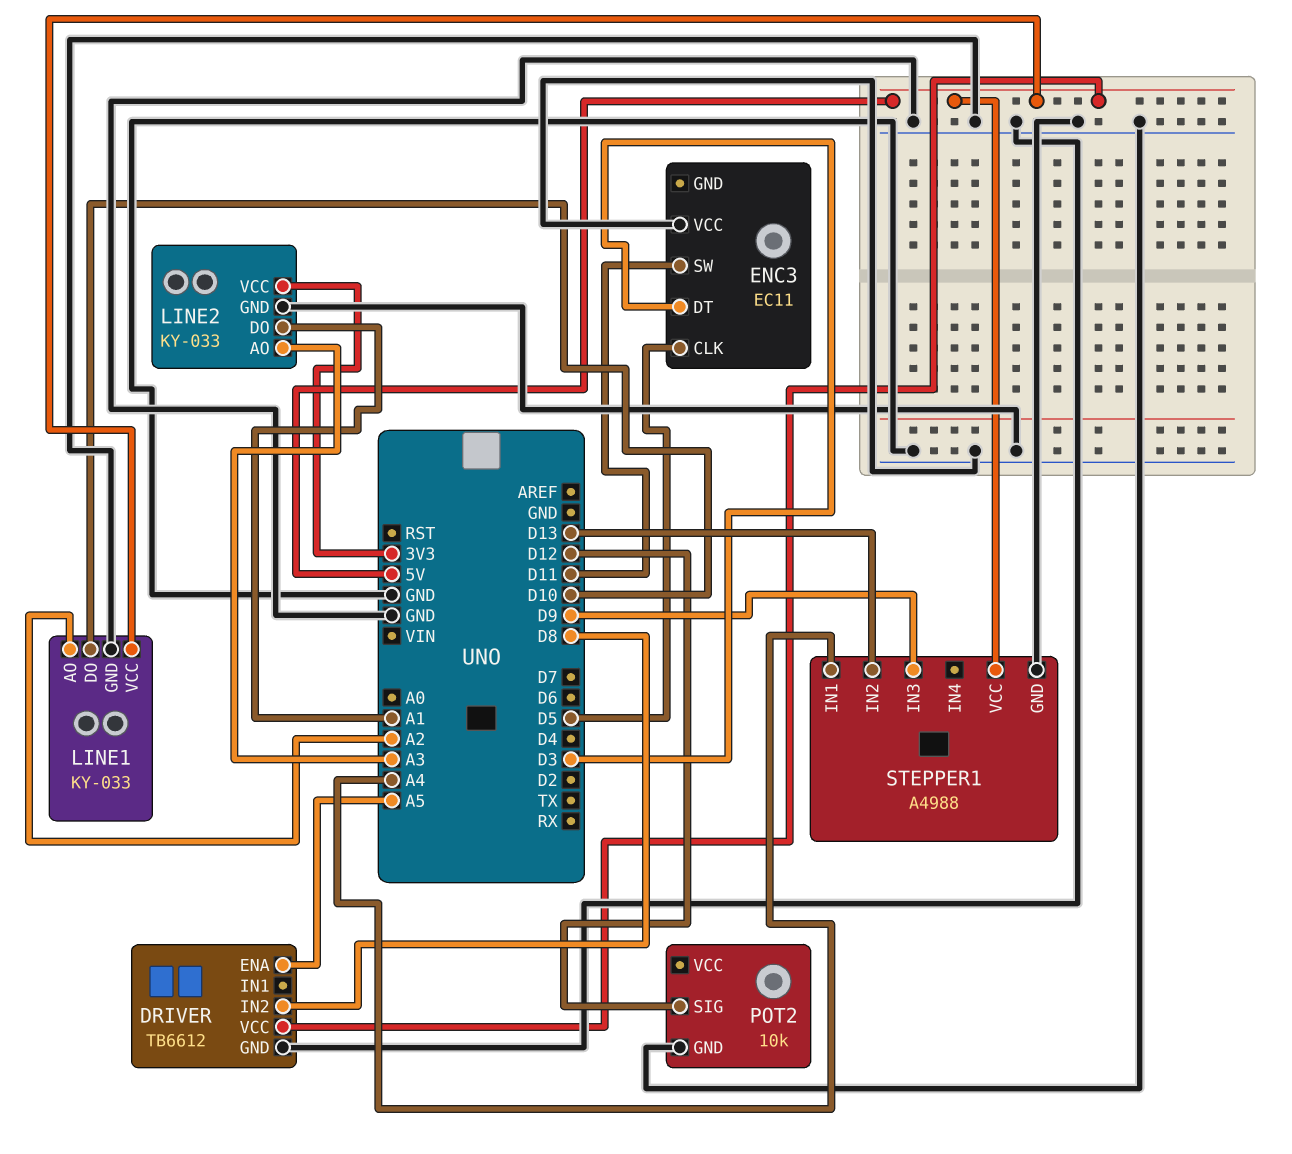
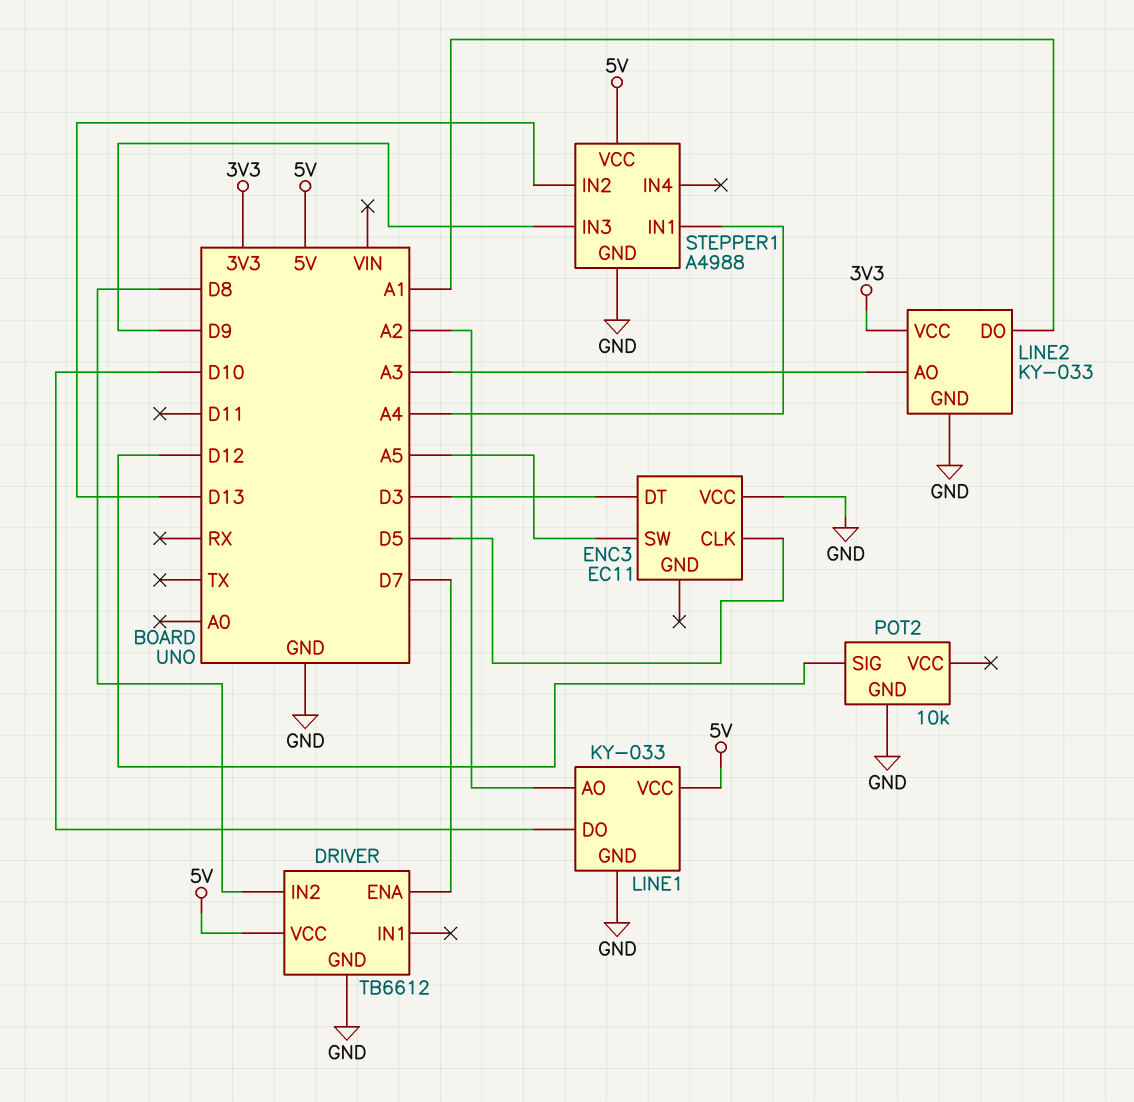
DRIVER pin ENA: A5 -> D7
ENC3 pin SW: D11 -> A5

